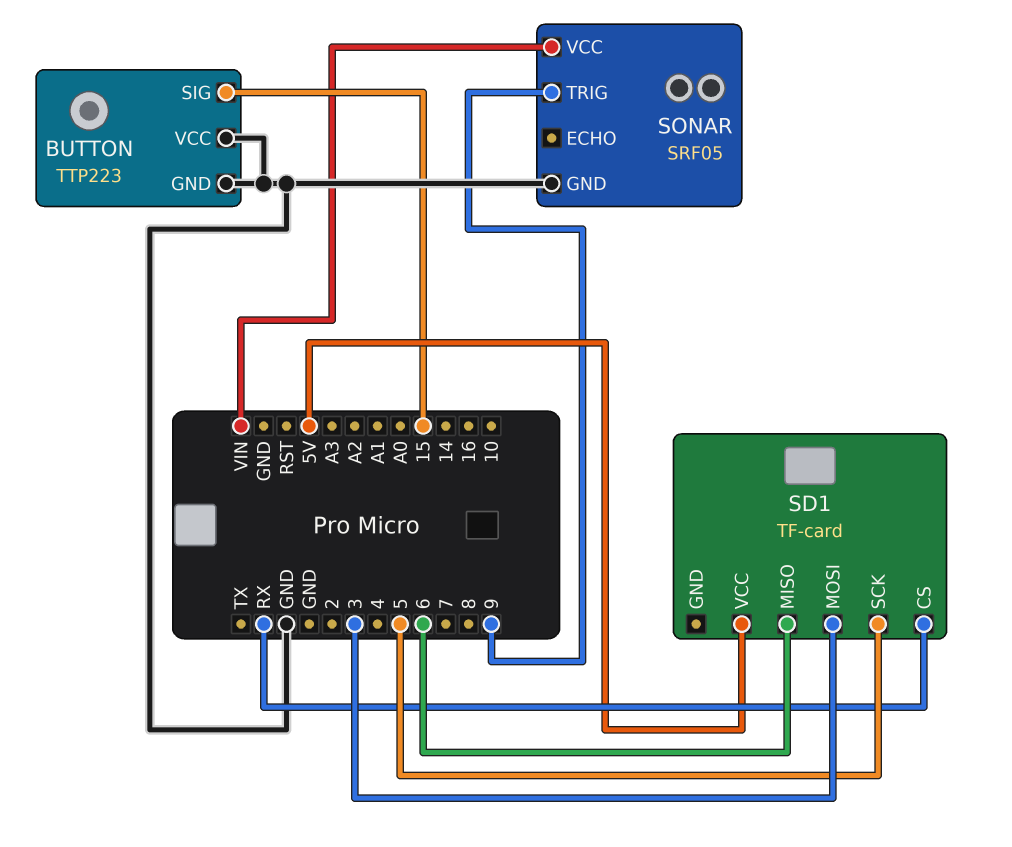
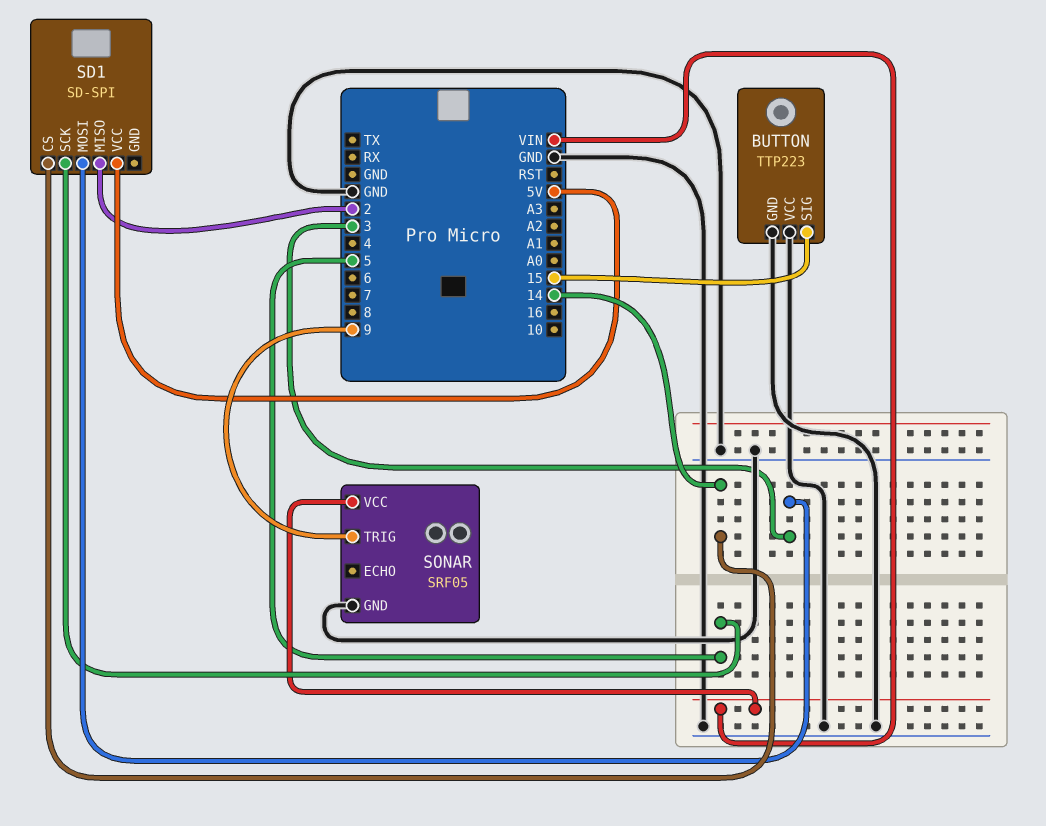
SD1: TF-card -> SD-SPI
SD1 pin CS: RX -> 14
SD1 pin MISO: 6 -> 2

